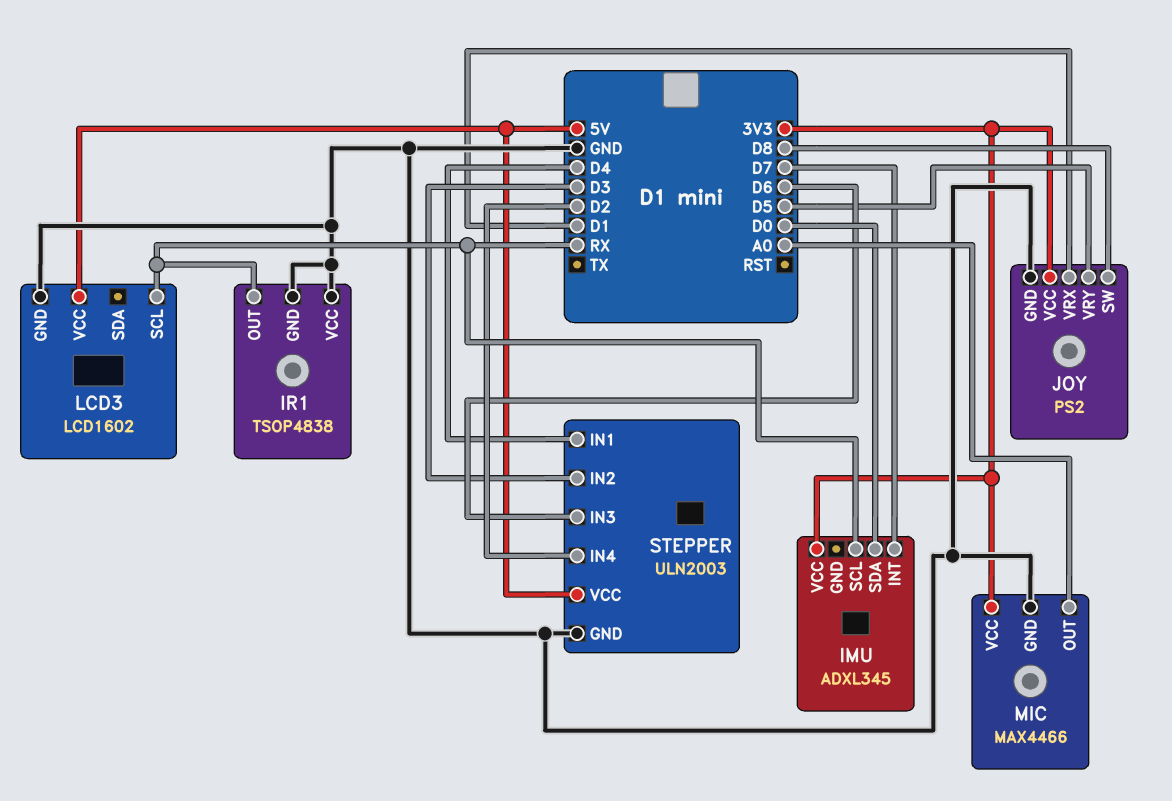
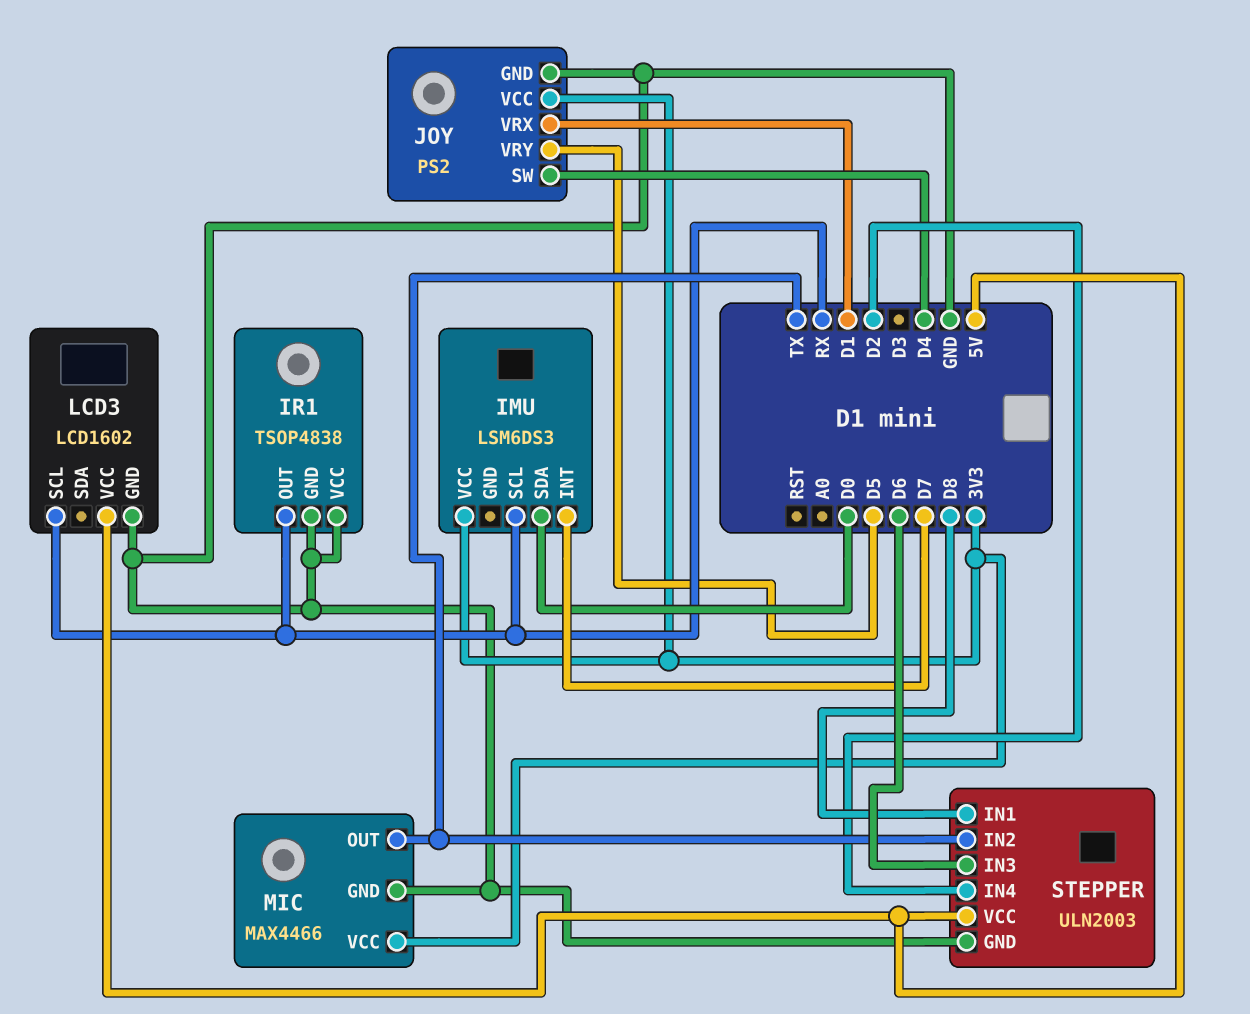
IMU: ADXL345 -> LSM6DS3
JOY pin SW: D8 -> D4
MIC pin OUT: A0 -> TX
STEPPER pin IN1: D4 -> D8
STEPPER pin IN2: D3 -> TX

